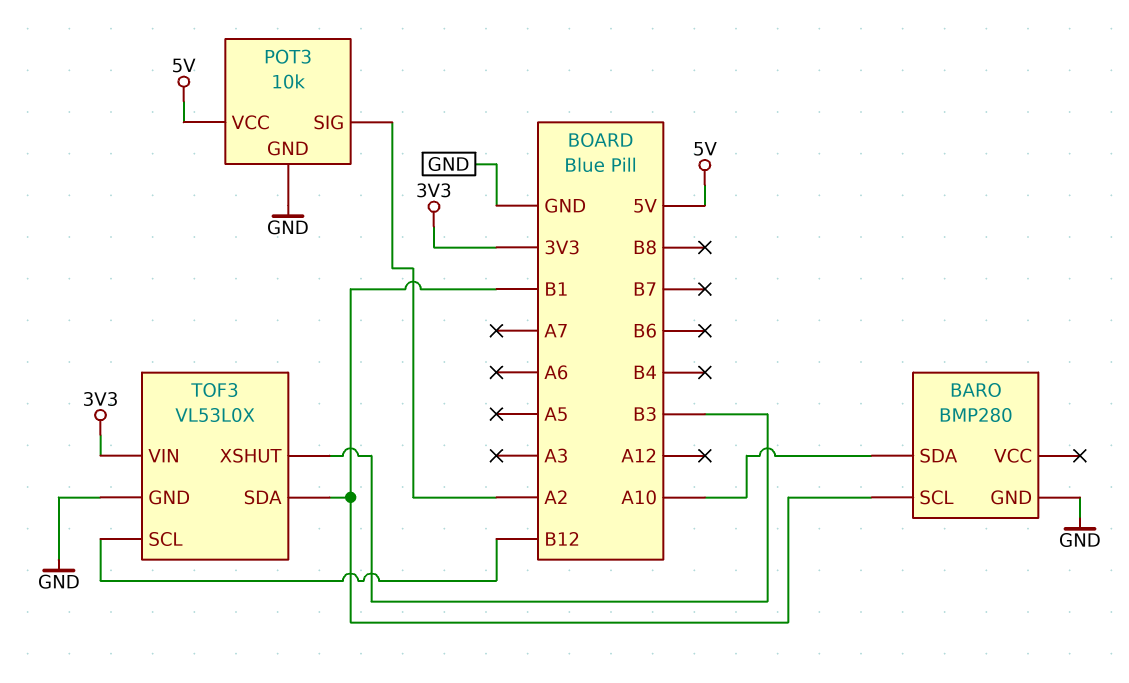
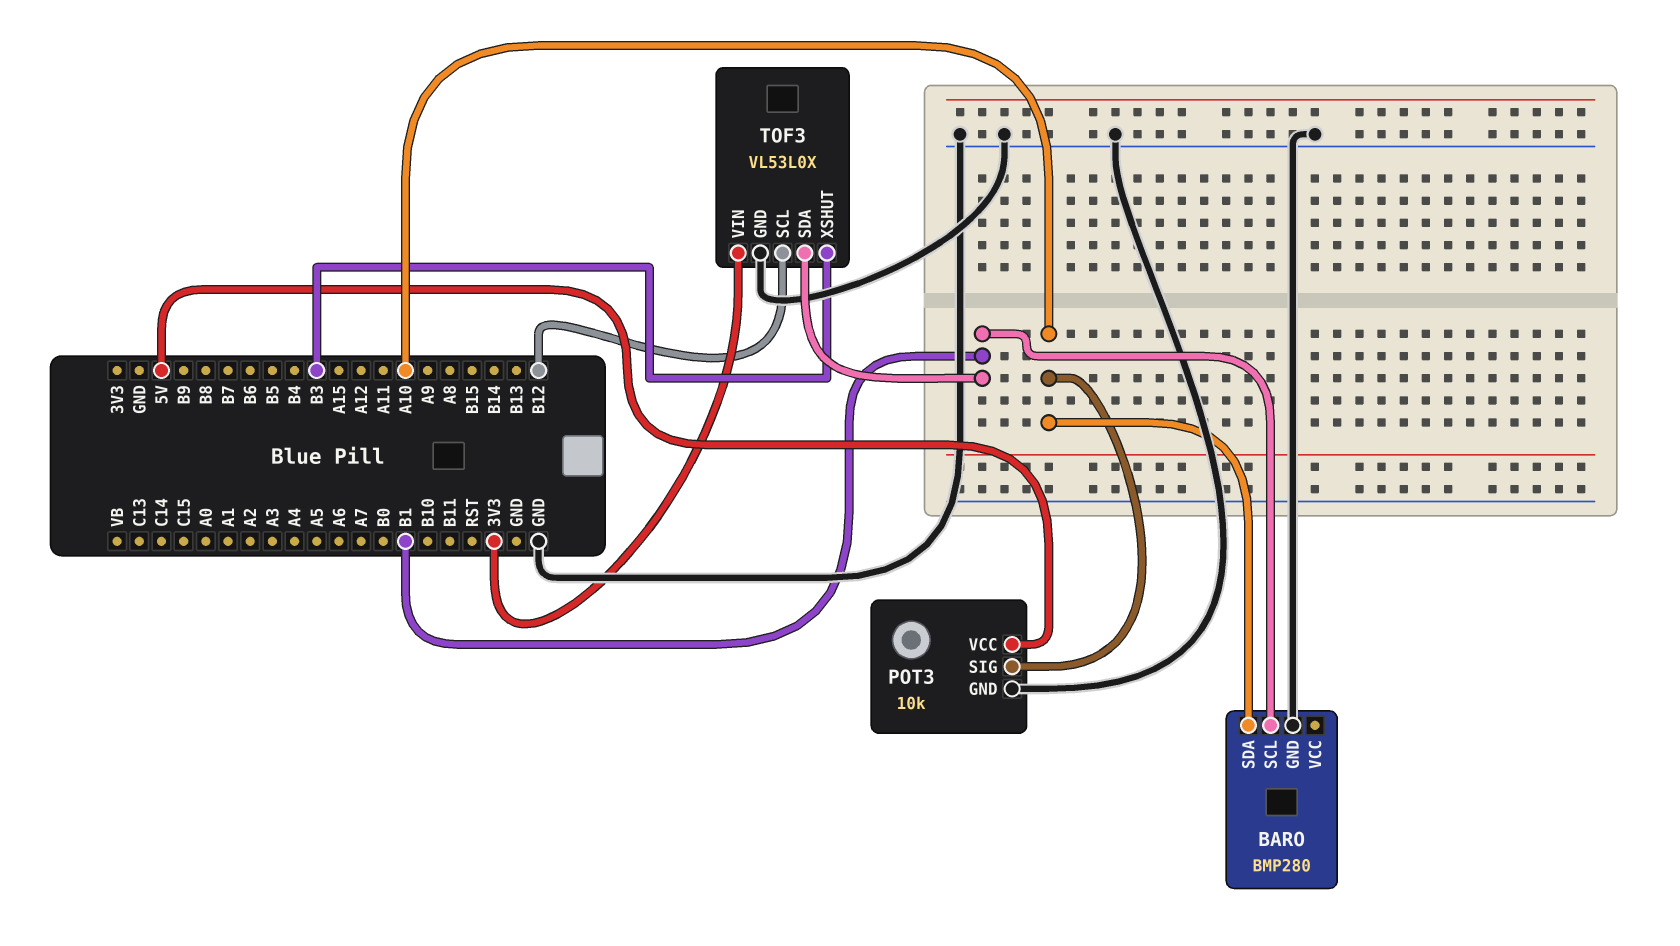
POT3 pin SIG: A2 -> A10

